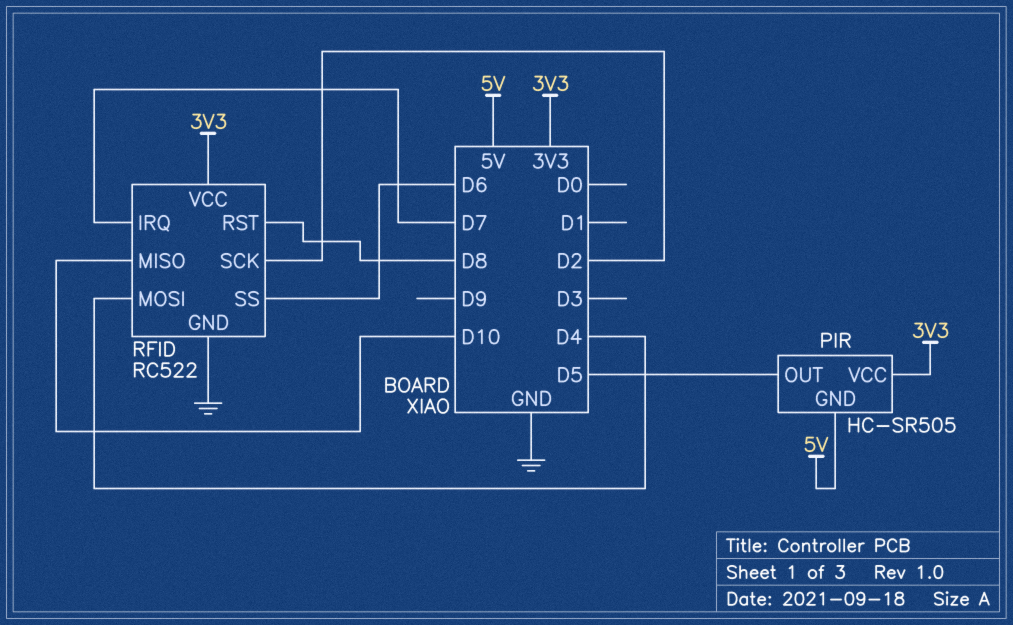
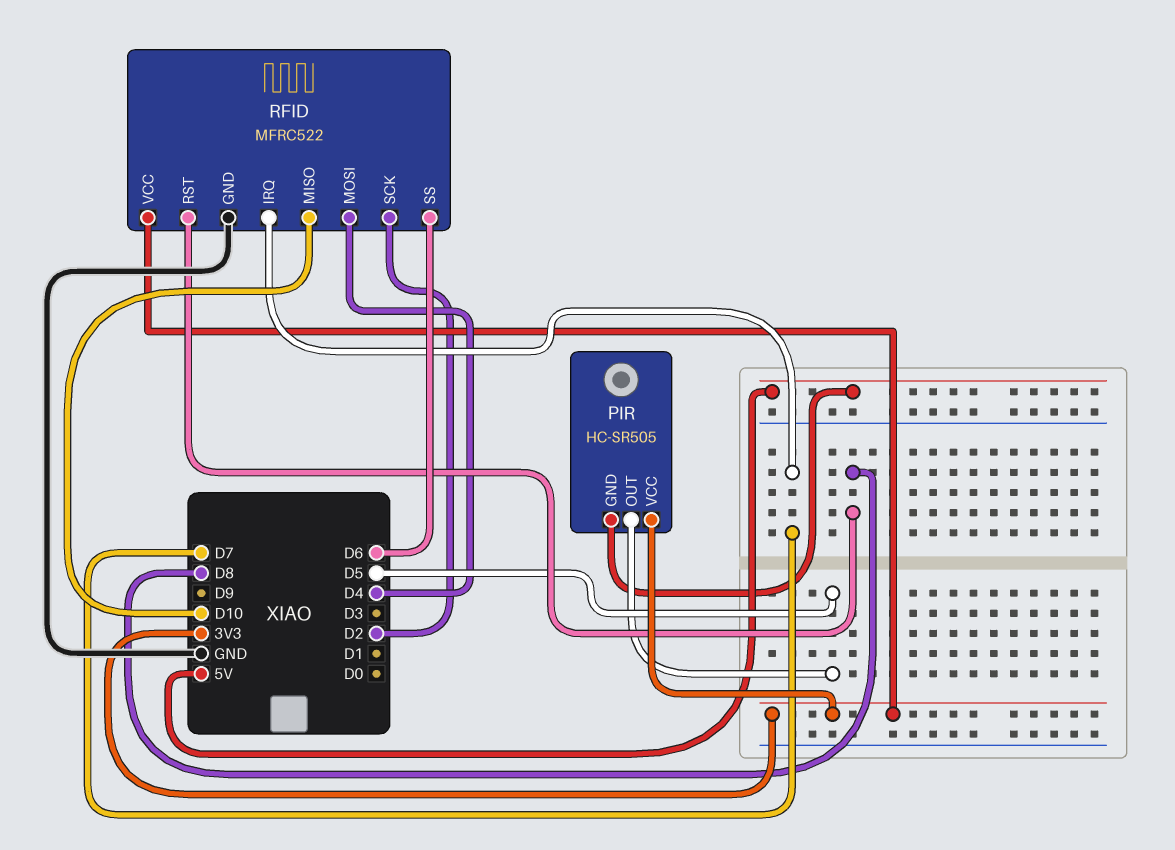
RFID: RC522 -> MFRC522

